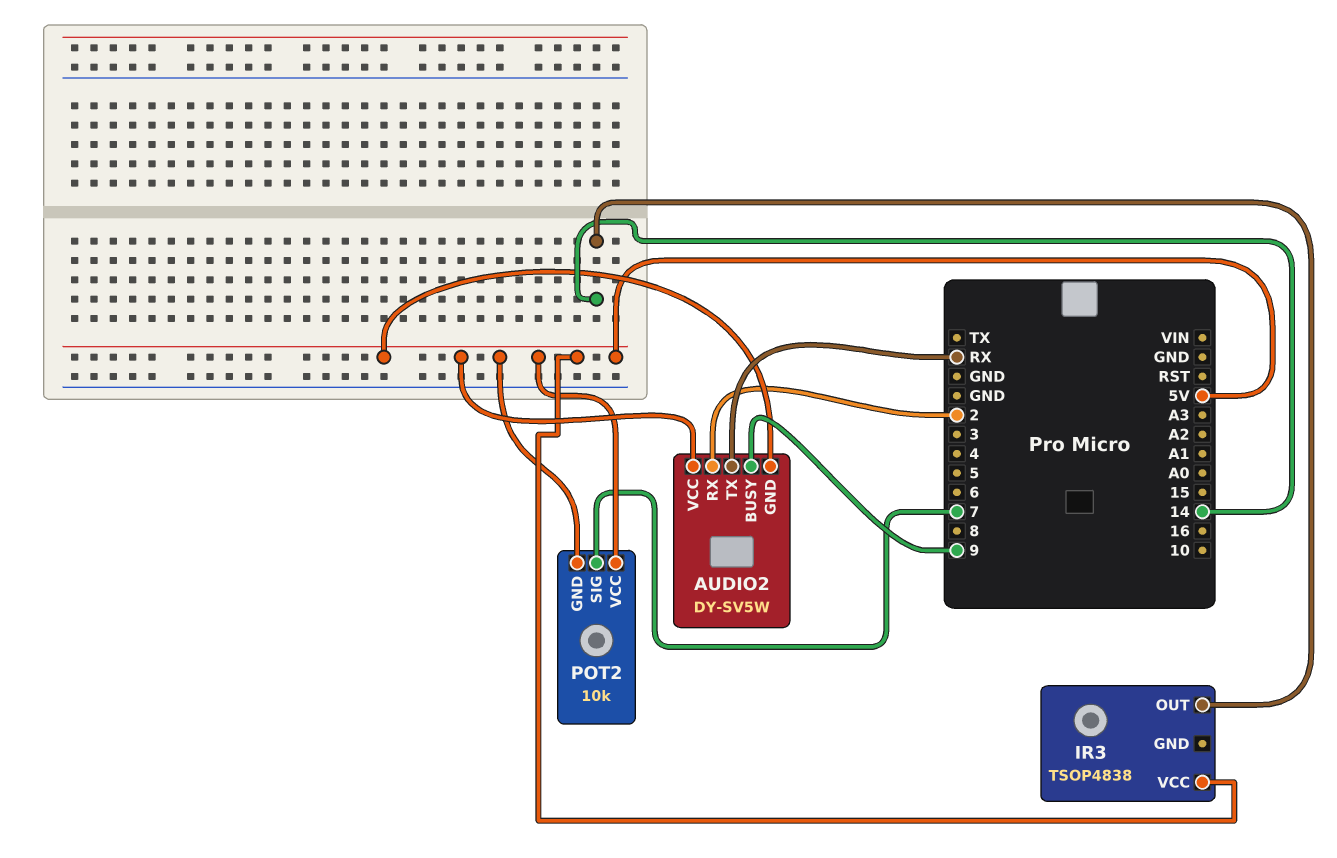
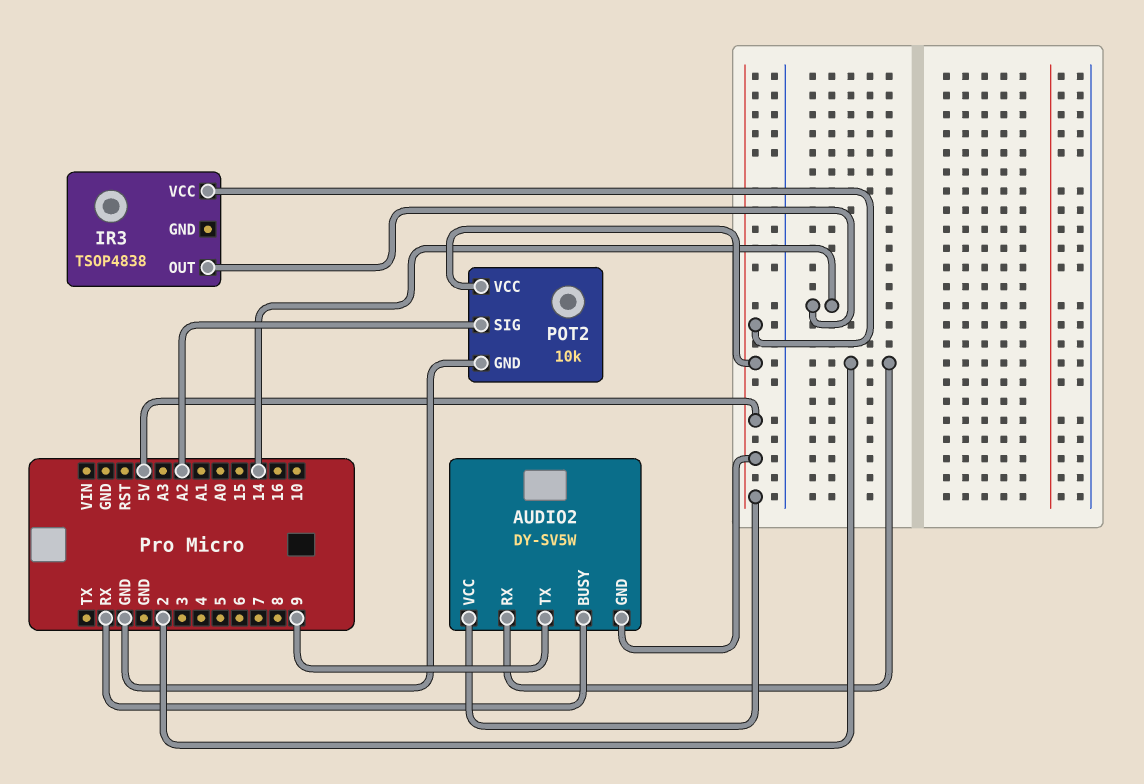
AUDIO2 pin BUSY: 9 -> RX
AUDIO2 pin TX: RX -> 9
POT2 pin GND: 5V -> GND
POT2 pin SIG: 7 -> A2

